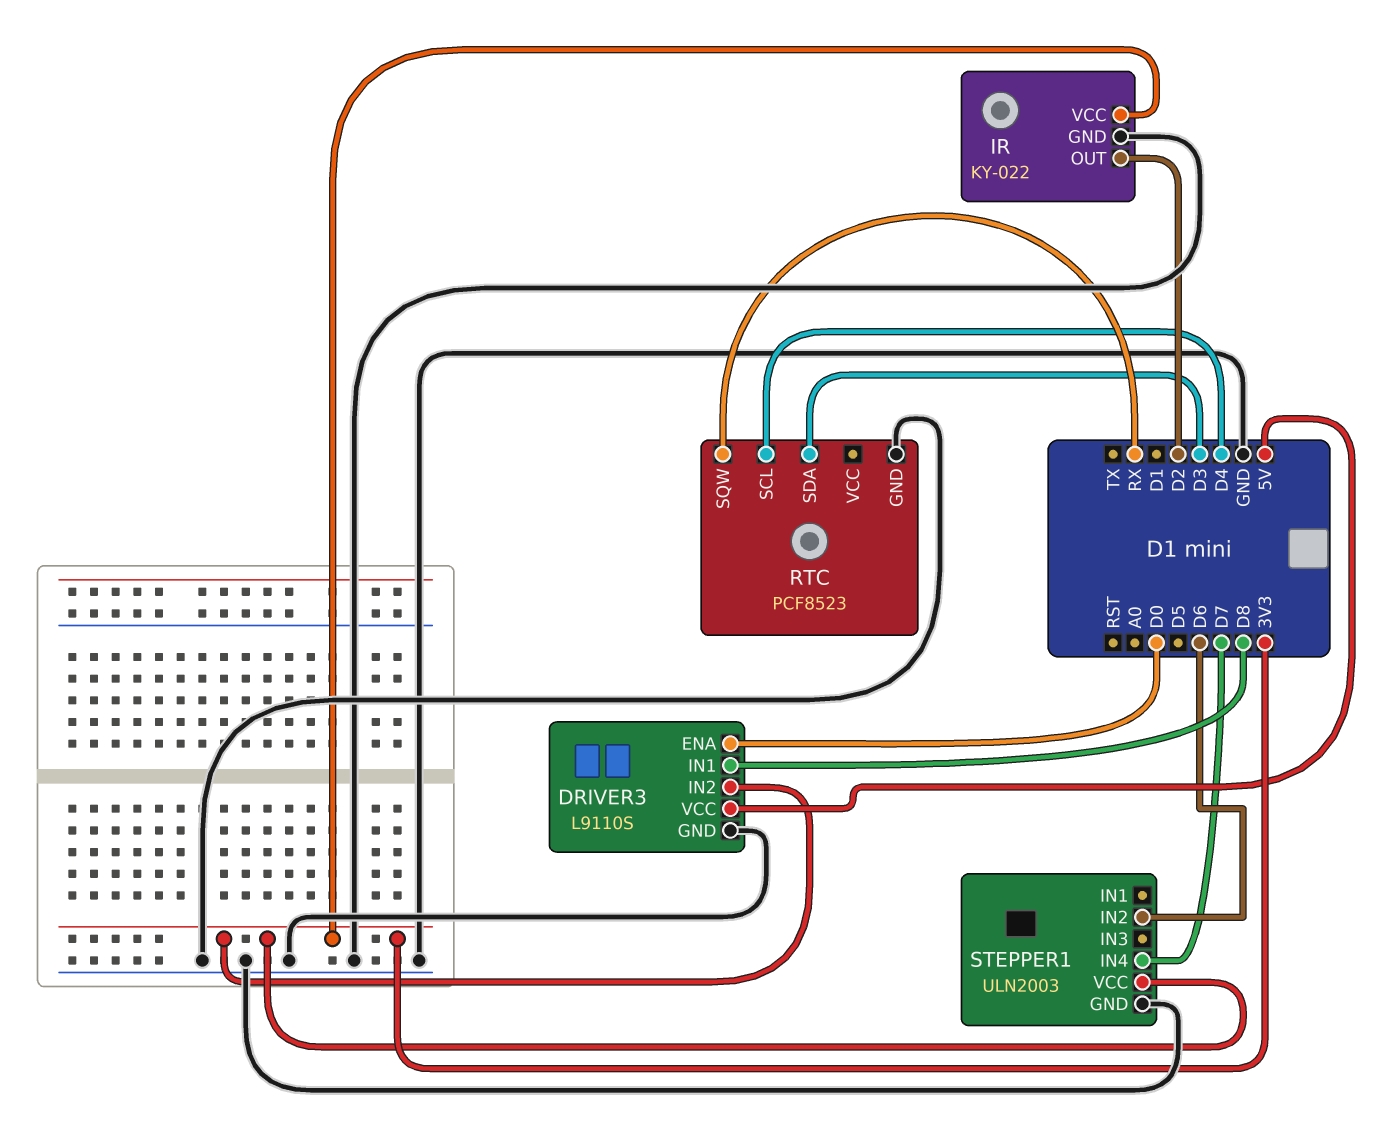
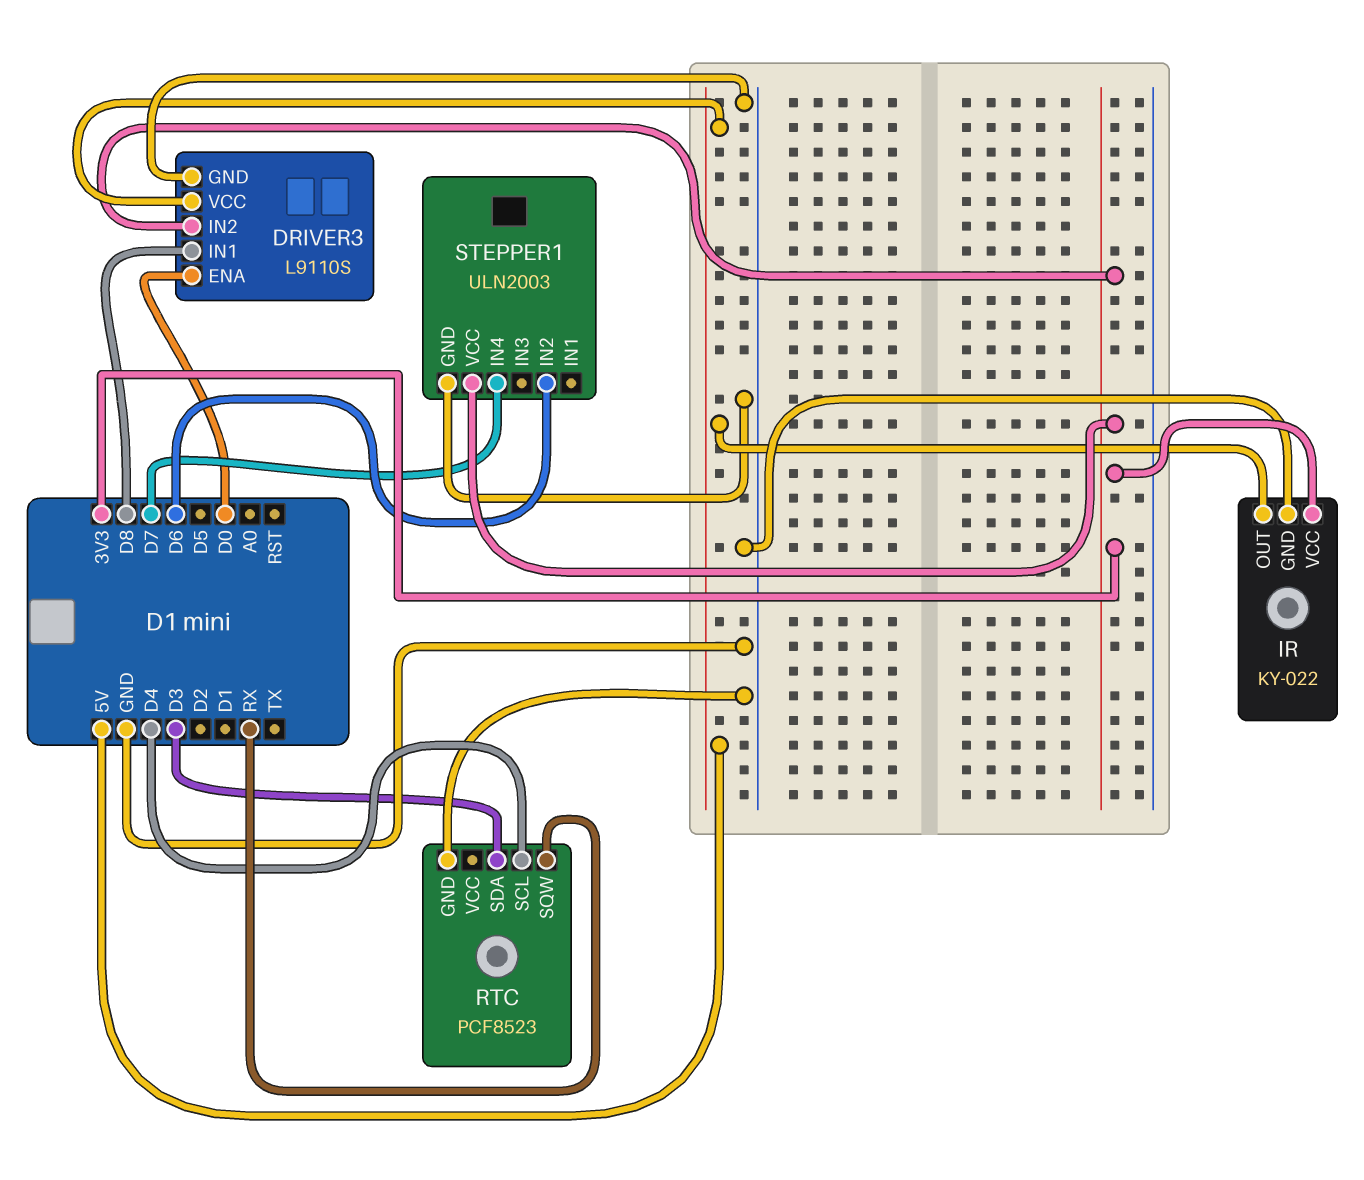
IR pin OUT: D2 -> 5V

